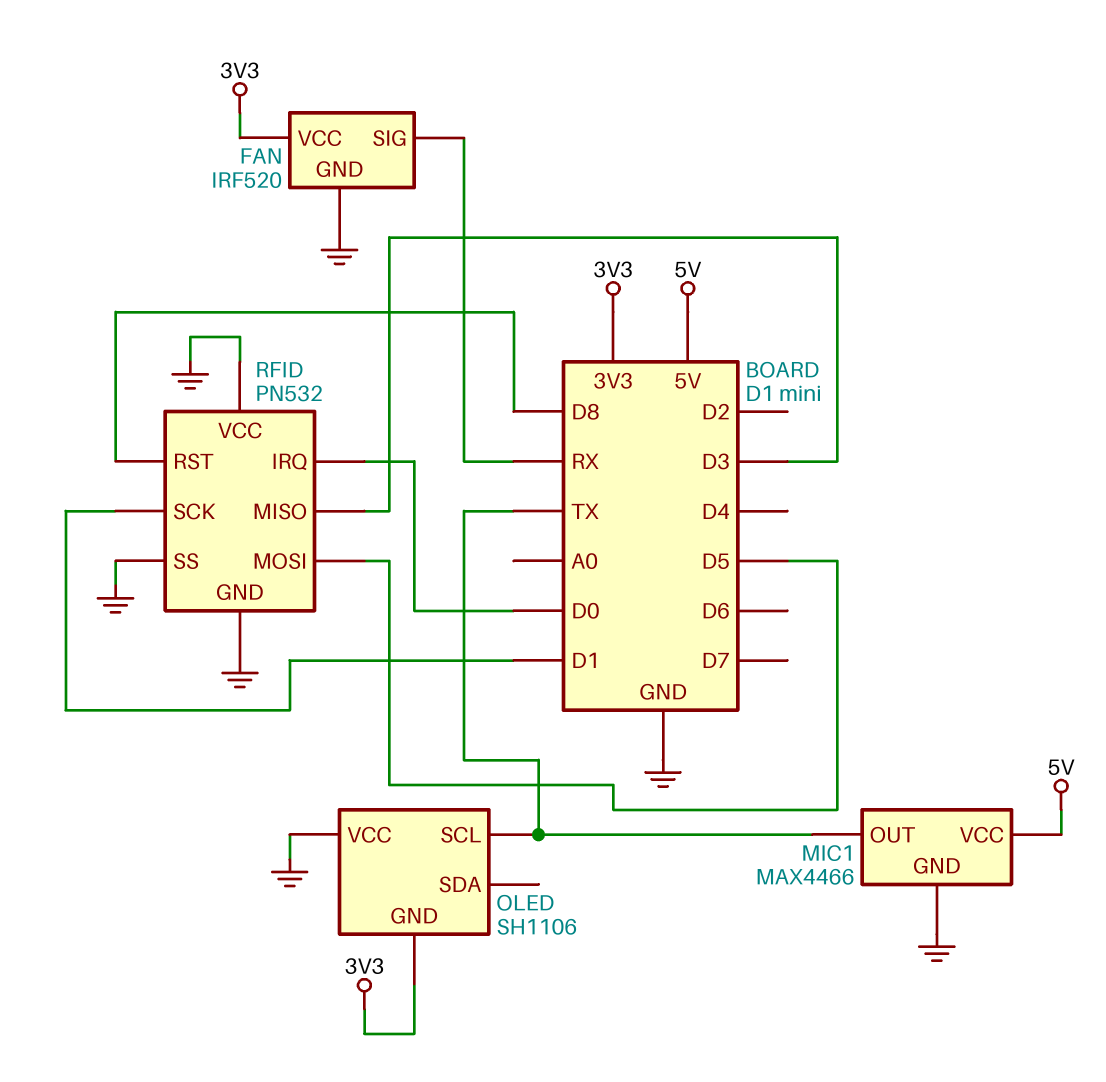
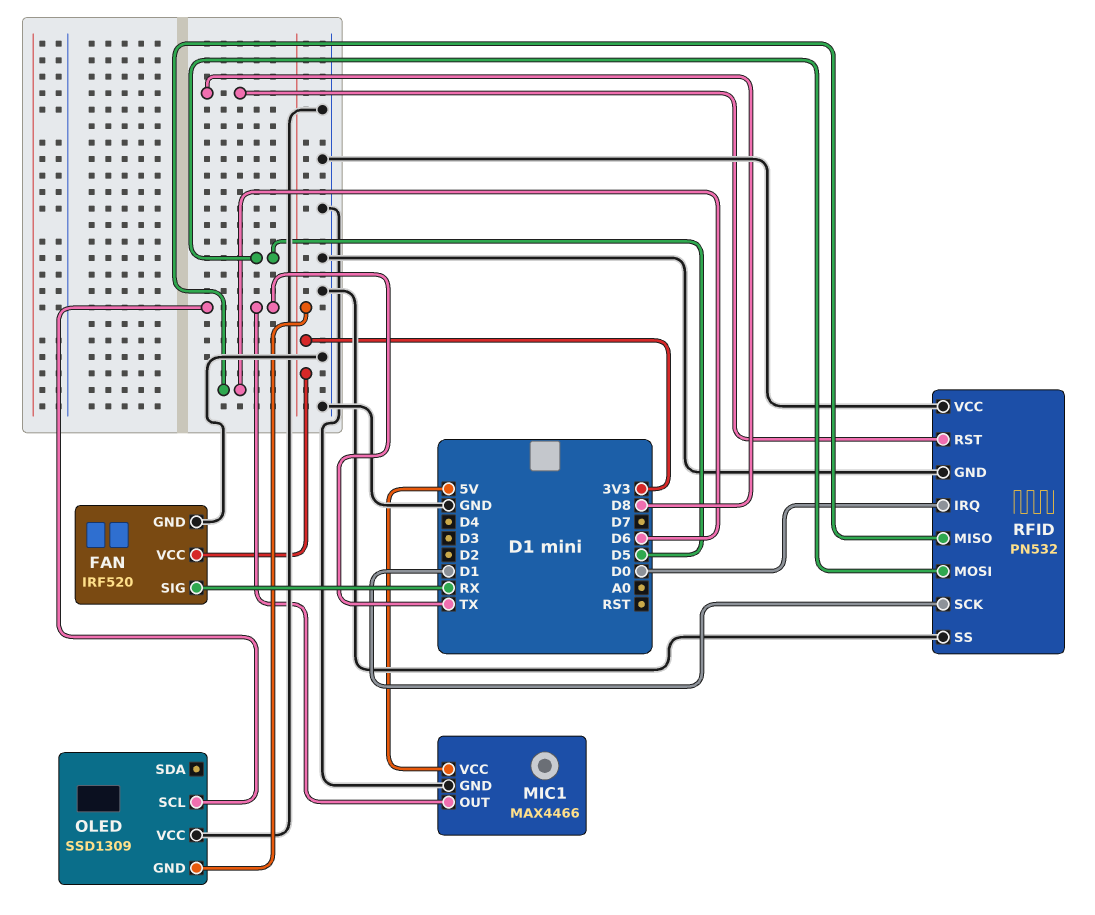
OLED: SH1106 -> SSD1309
RFID pin MISO: D3 -> D6

